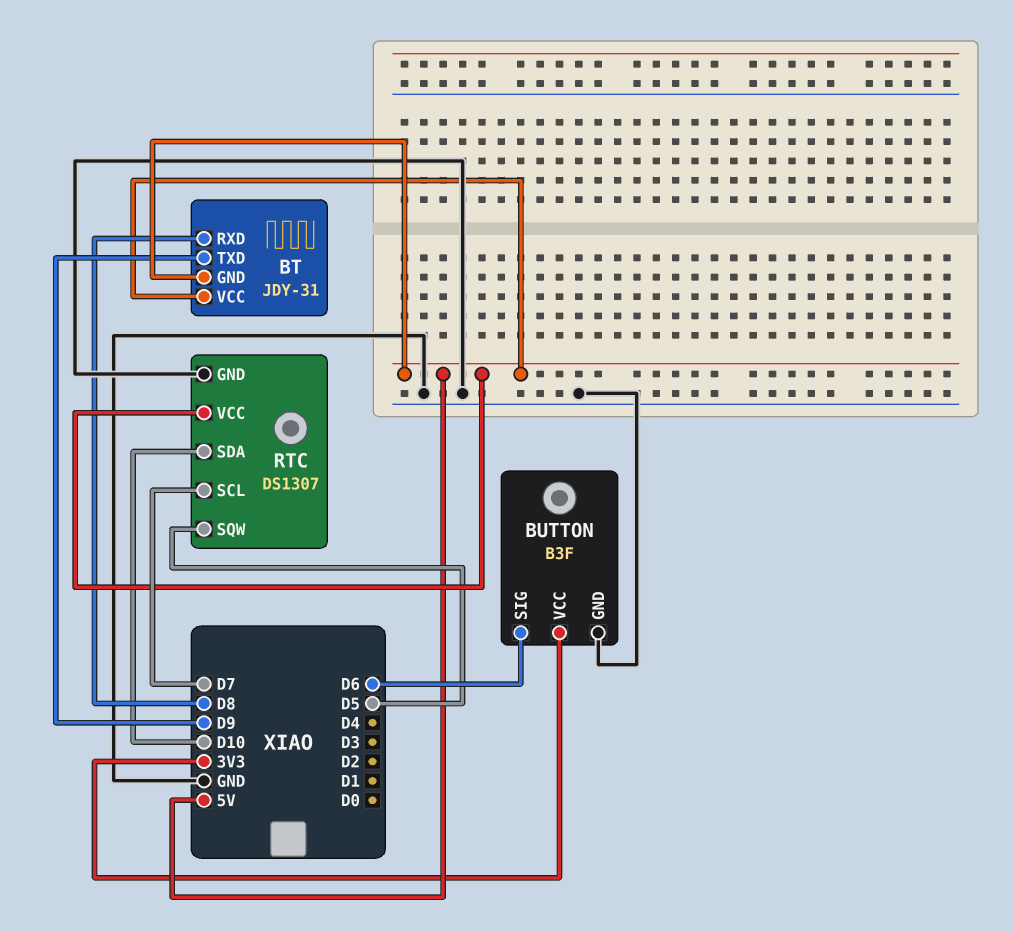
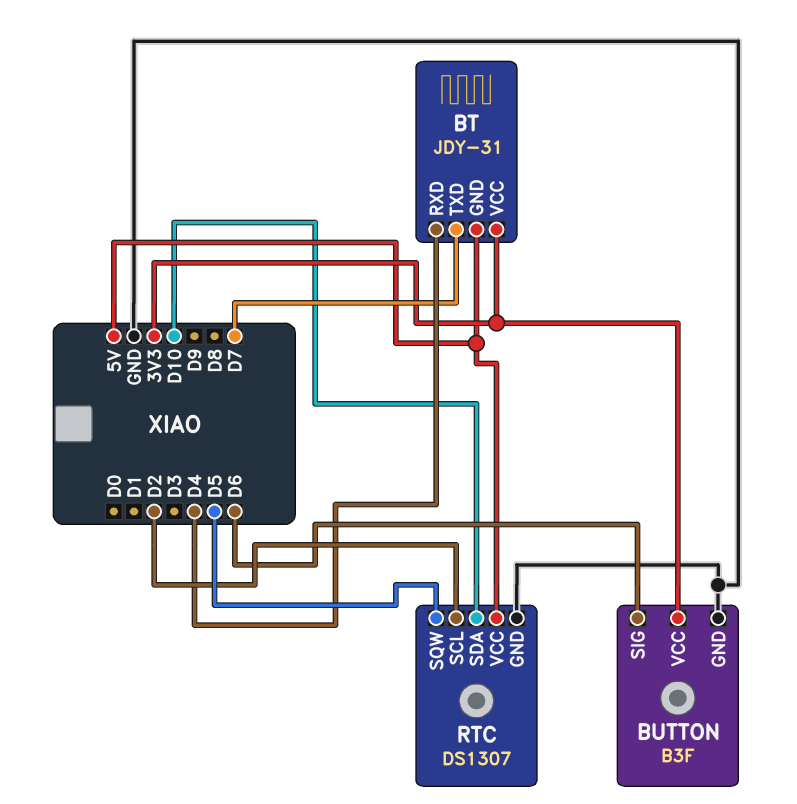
BT pin RXD: D8 -> D4
BT pin TXD: D9 -> D7
BT pin VCC: 5V -> 3V3
RTC pin SCL: D7 -> D2

